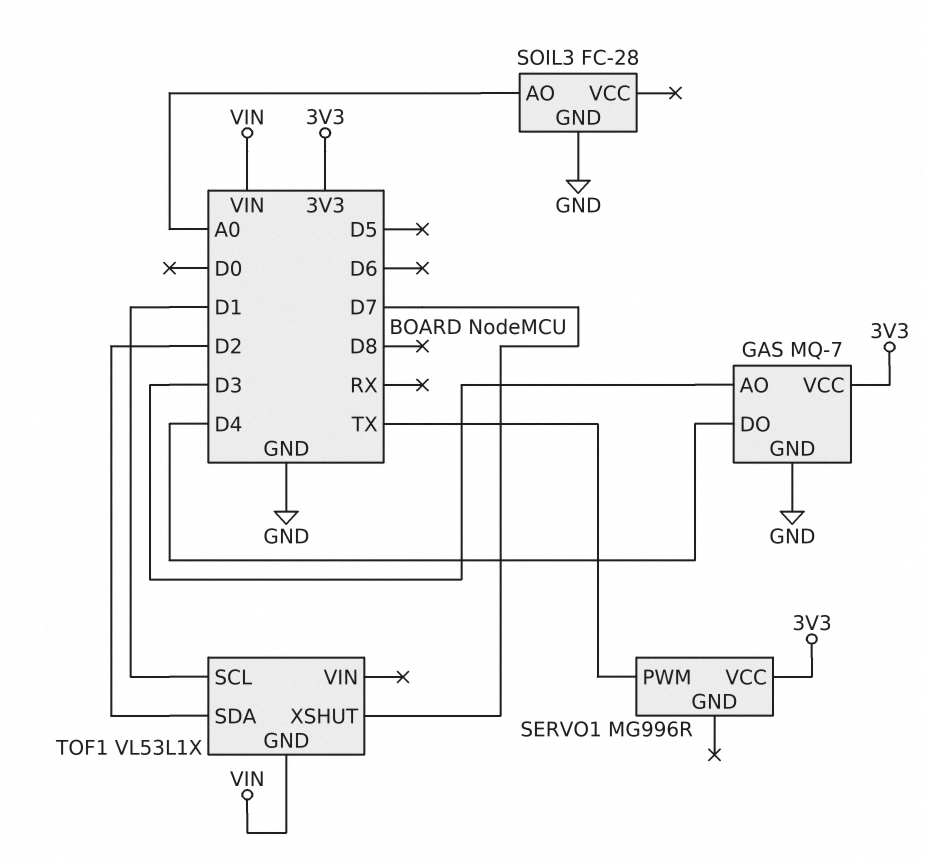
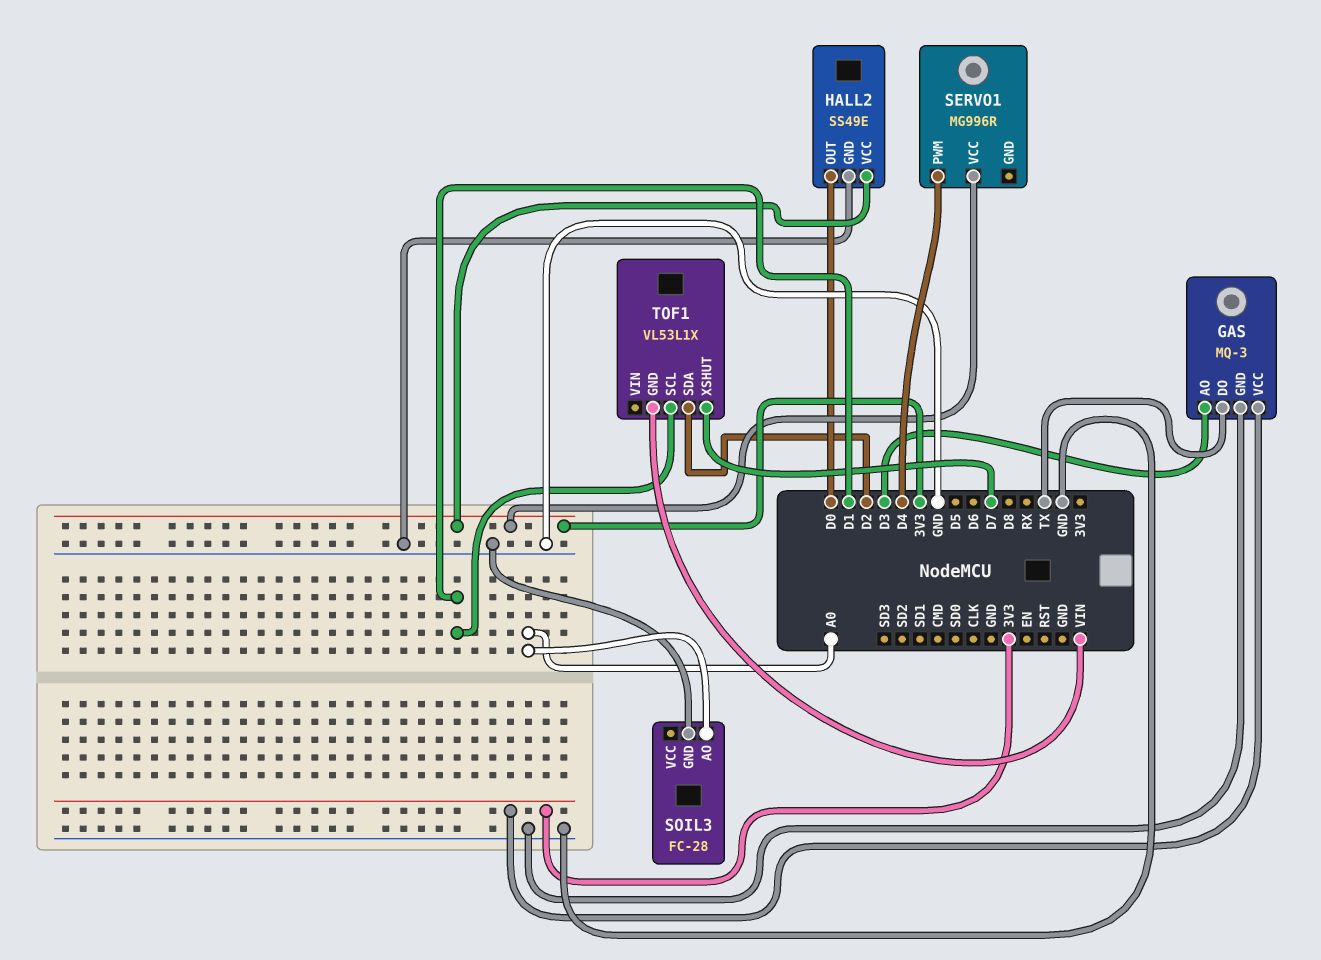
GAS: MQ-7 -> MQ-3
GAS pin DO: D4 -> TX
HALL2: none -> SS49E
HALL2 pin GND: none -> GND
HALL2 pin OUT: none -> D0
HALL2 pin VCC: none -> 3V3
SERVO1 pin PWM: TX -> D4

